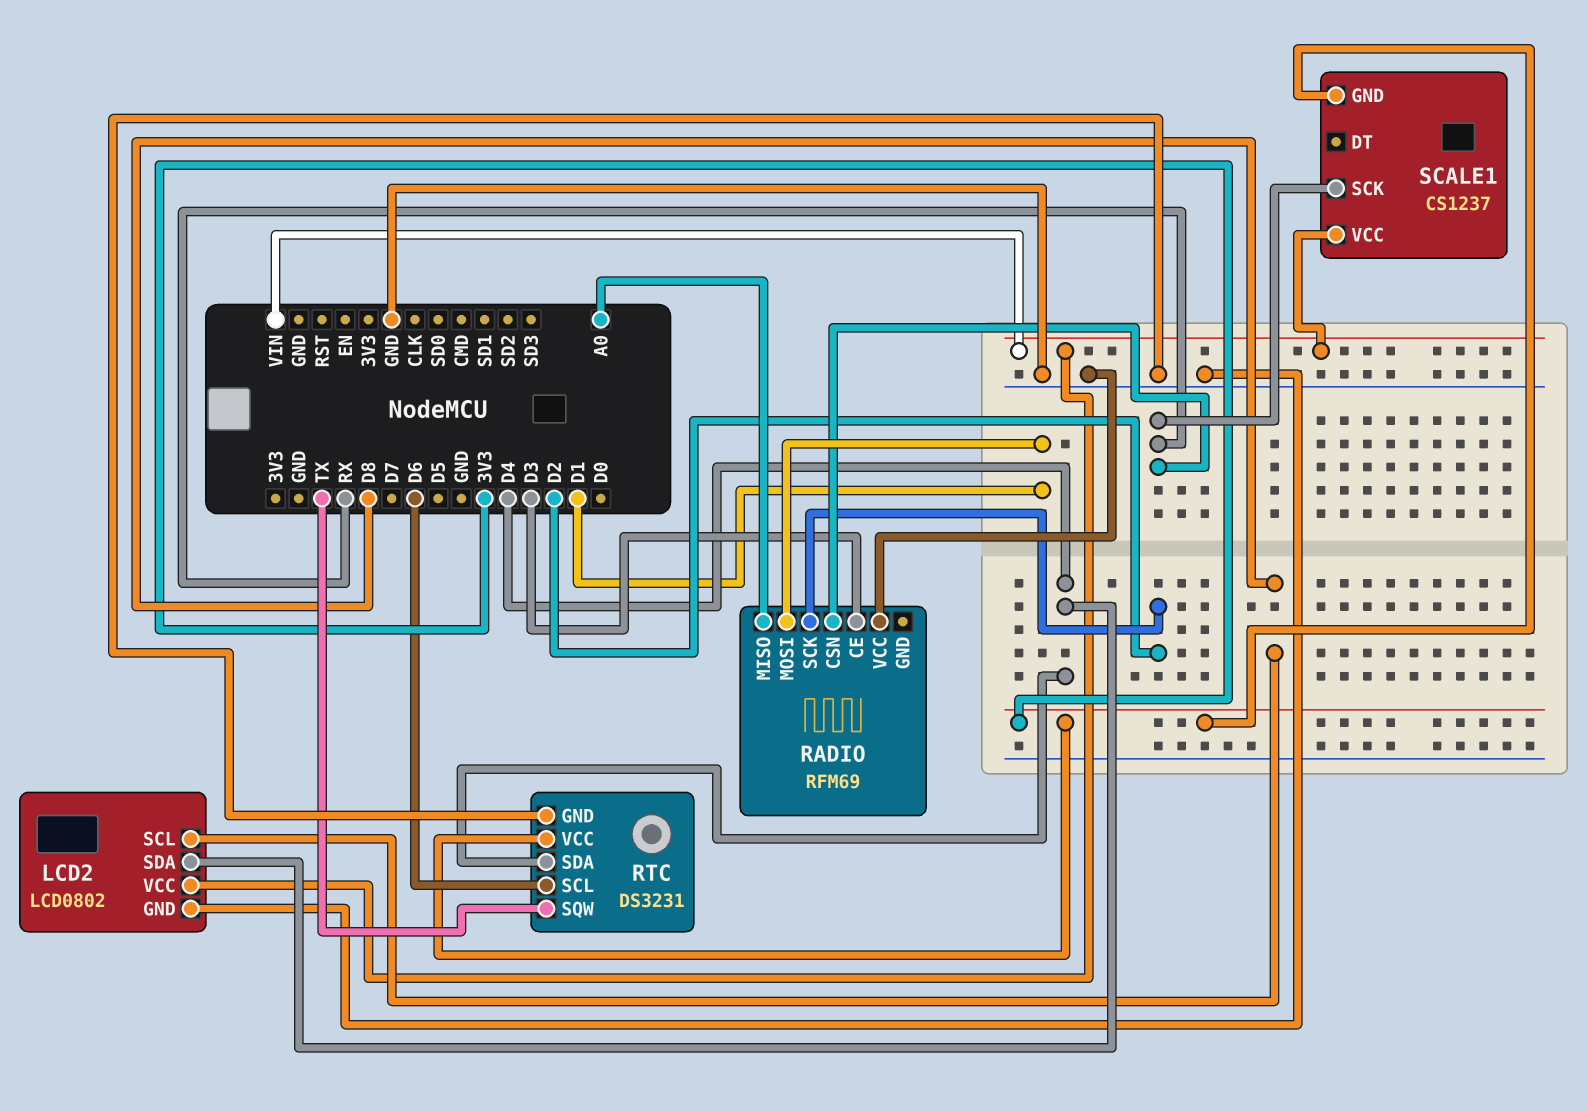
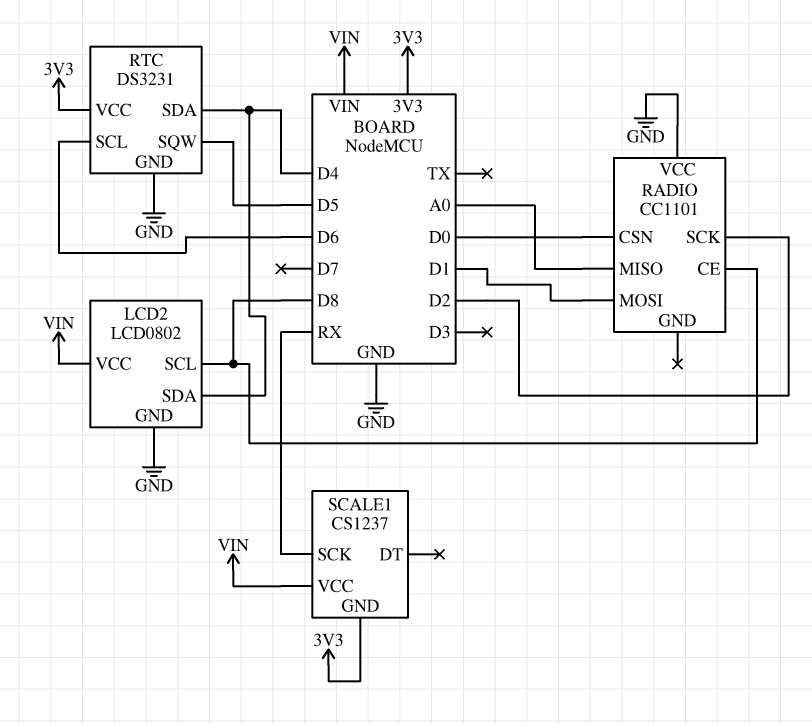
RADIO: RFM69 -> CC1101
RADIO pin CE: D3 -> D8
RADIO pin CSN: RX -> D0
RTC pin SQW: TX -> D5

